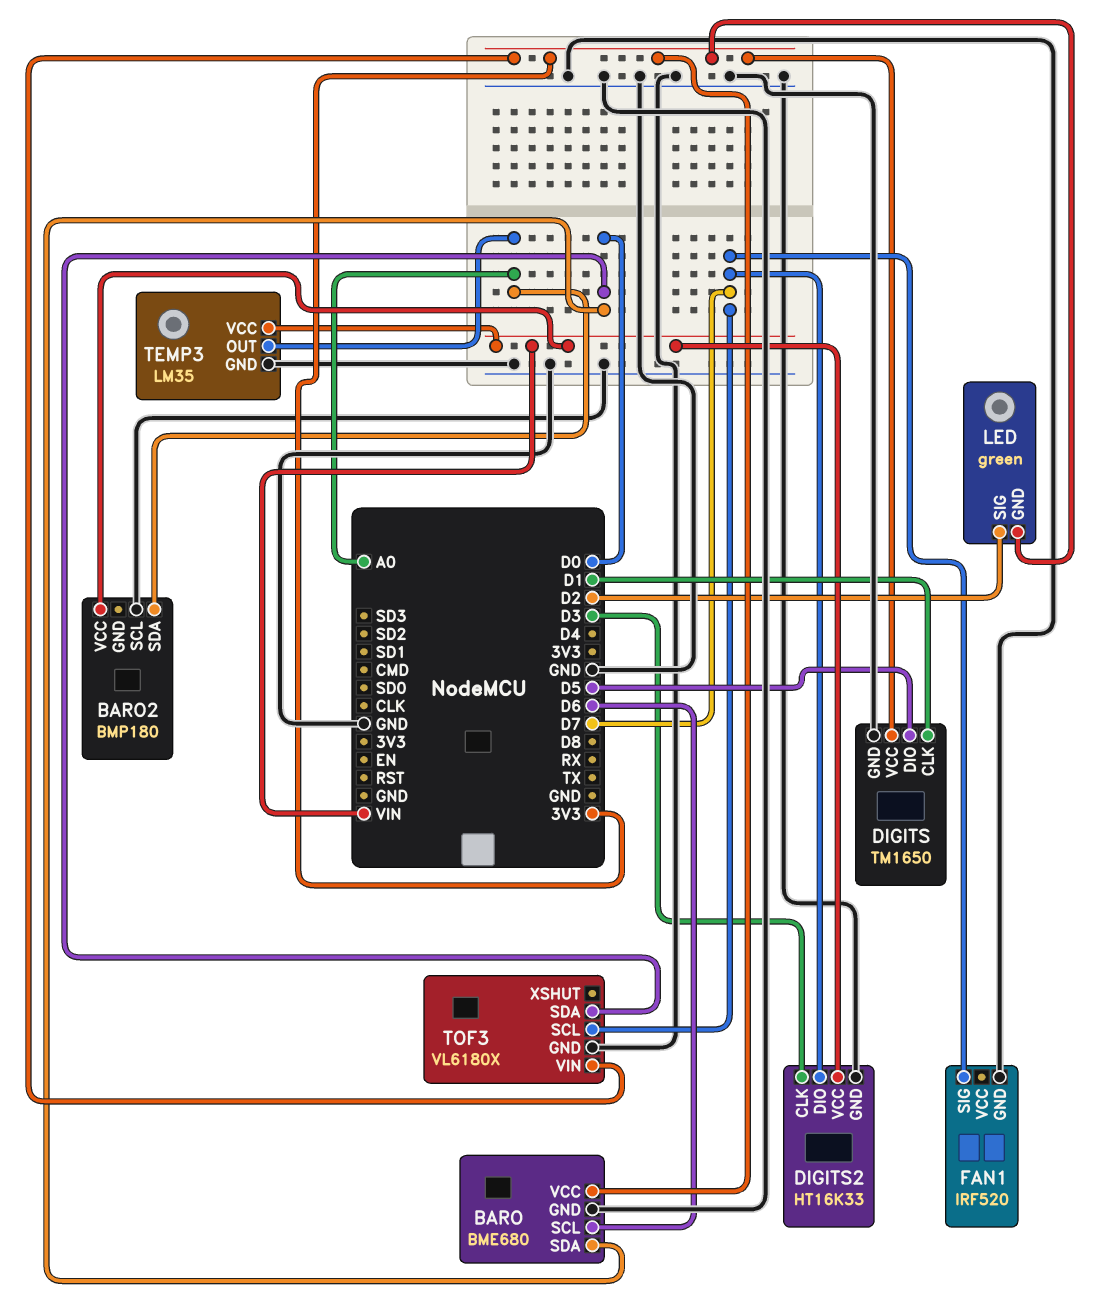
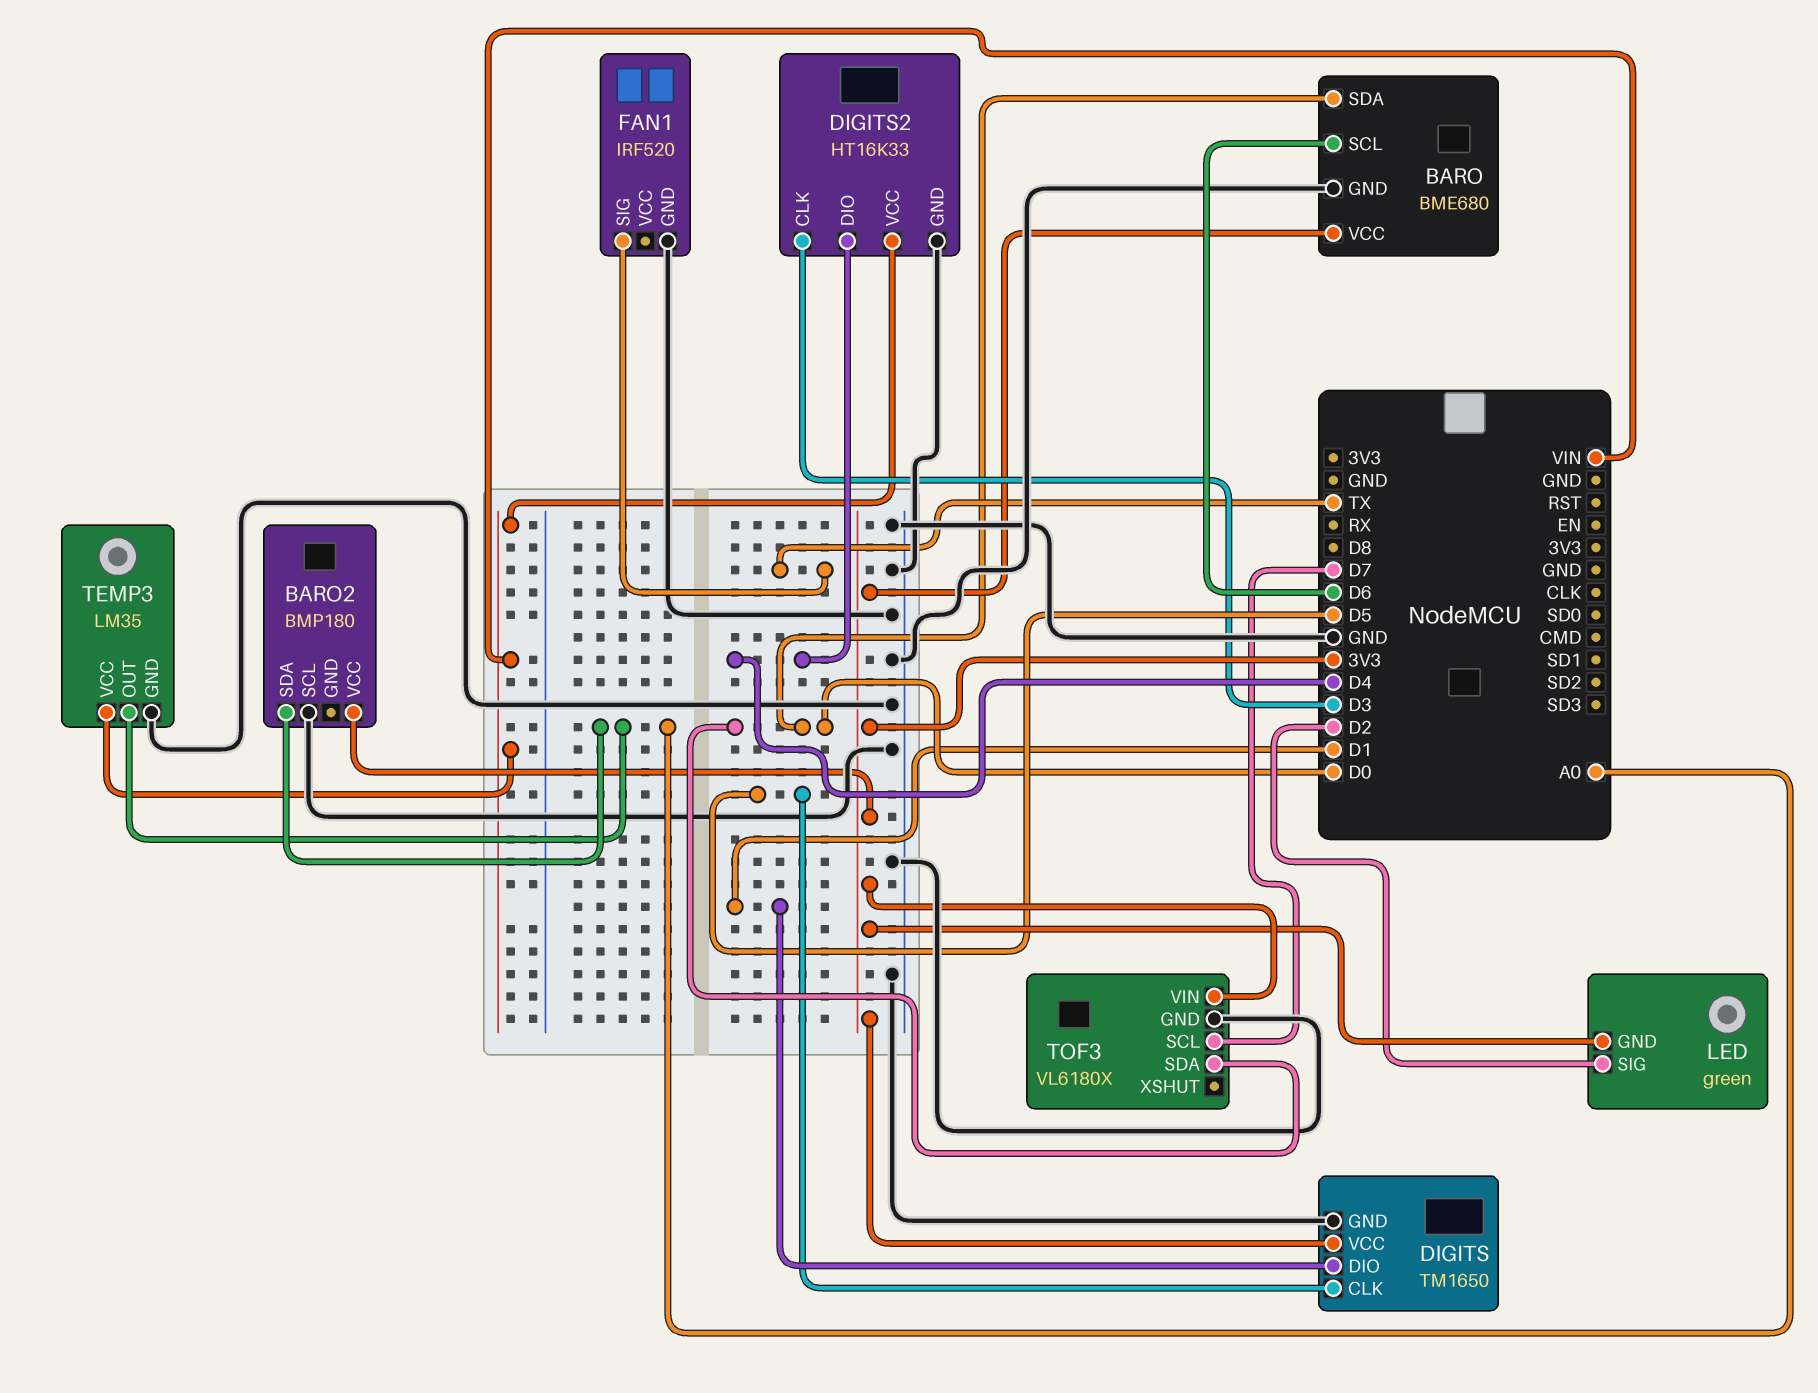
BARO2 pin VCC: VIN -> 3V3
DIGITS pin CLK: D1 -> D5
DIGITS pin DIO: D5 -> D1
DIGITS2 pin DIO: D7 -> D4
FAN1 pin SIG: D7 -> TX

